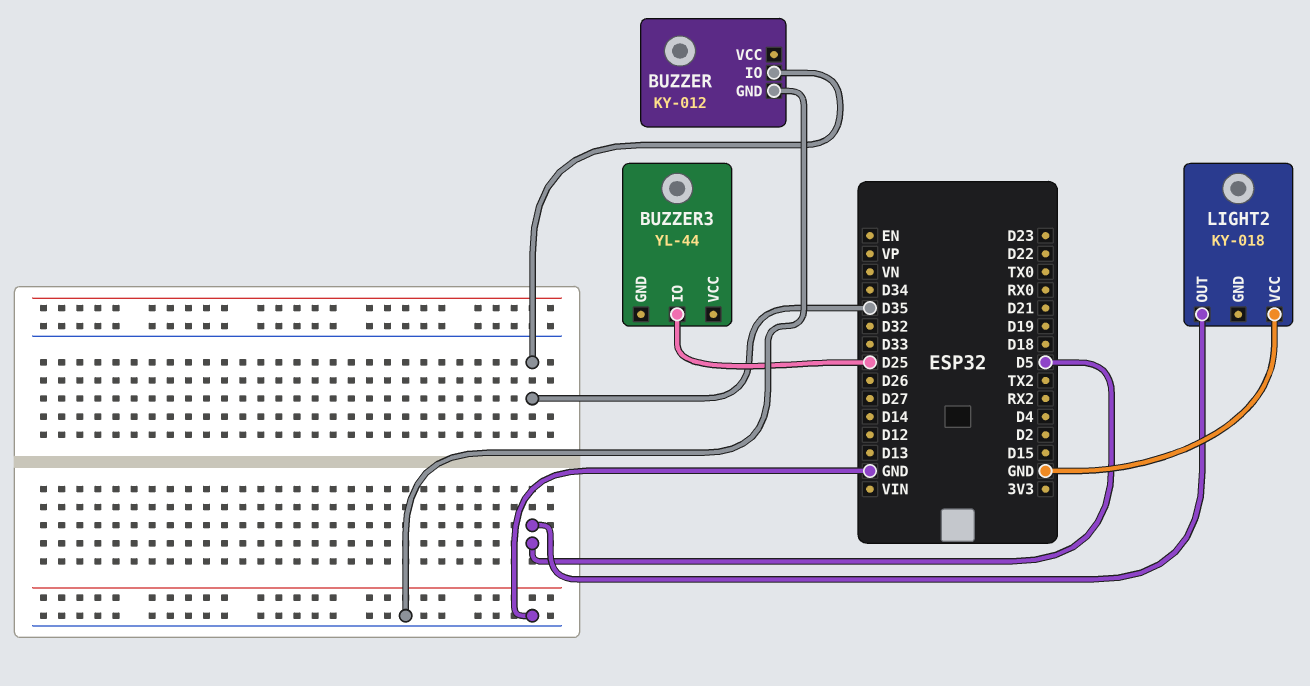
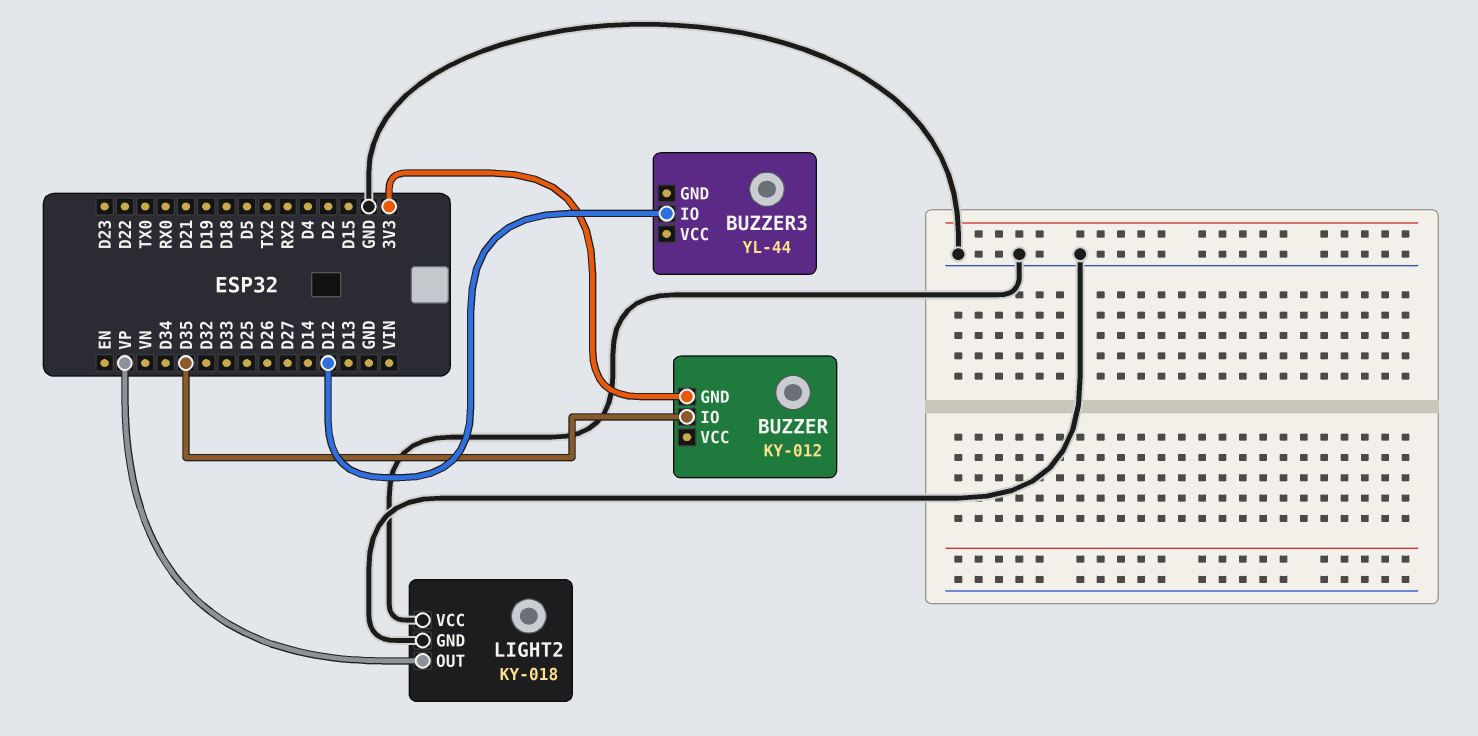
BUZZER pin GND: GND -> 3V3
BUZZER3 pin IO: D25 -> D12
LIGHT2 pin GND: none -> GND
LIGHT2 pin OUT: D5 -> VP

